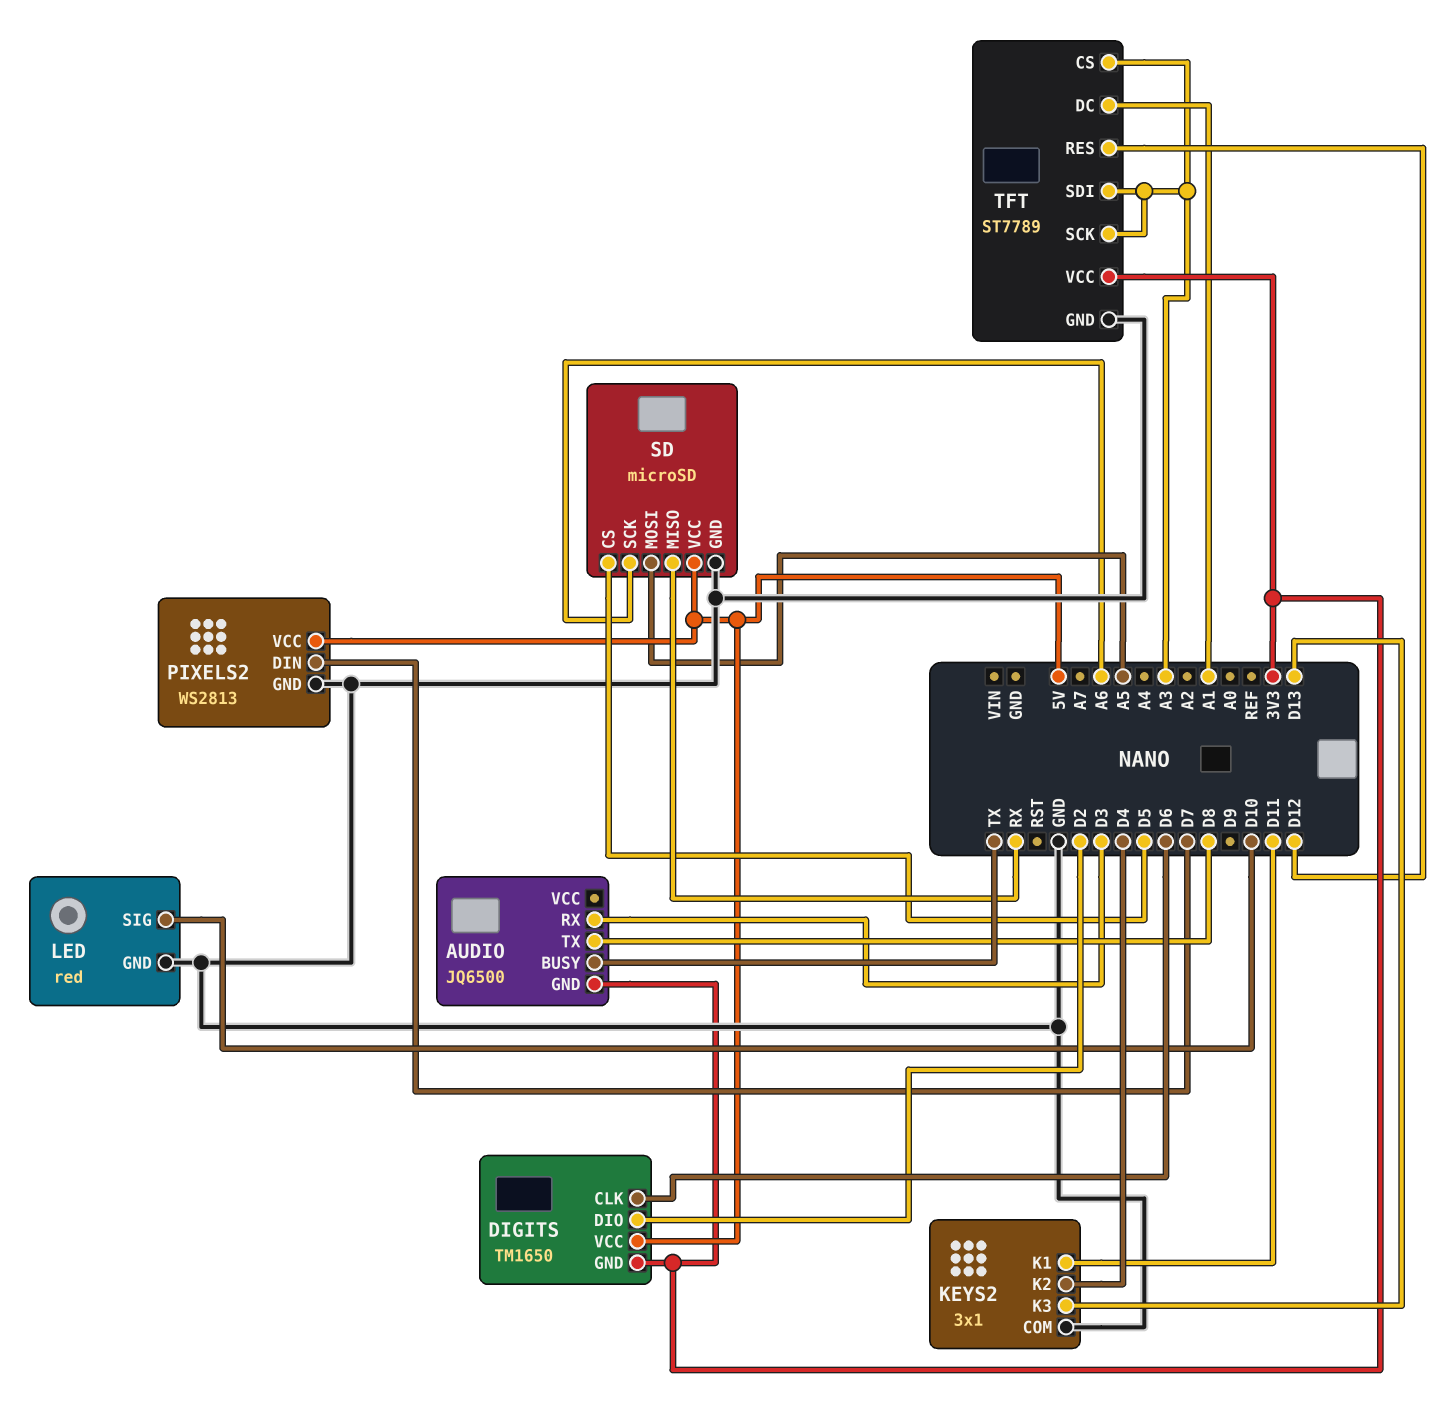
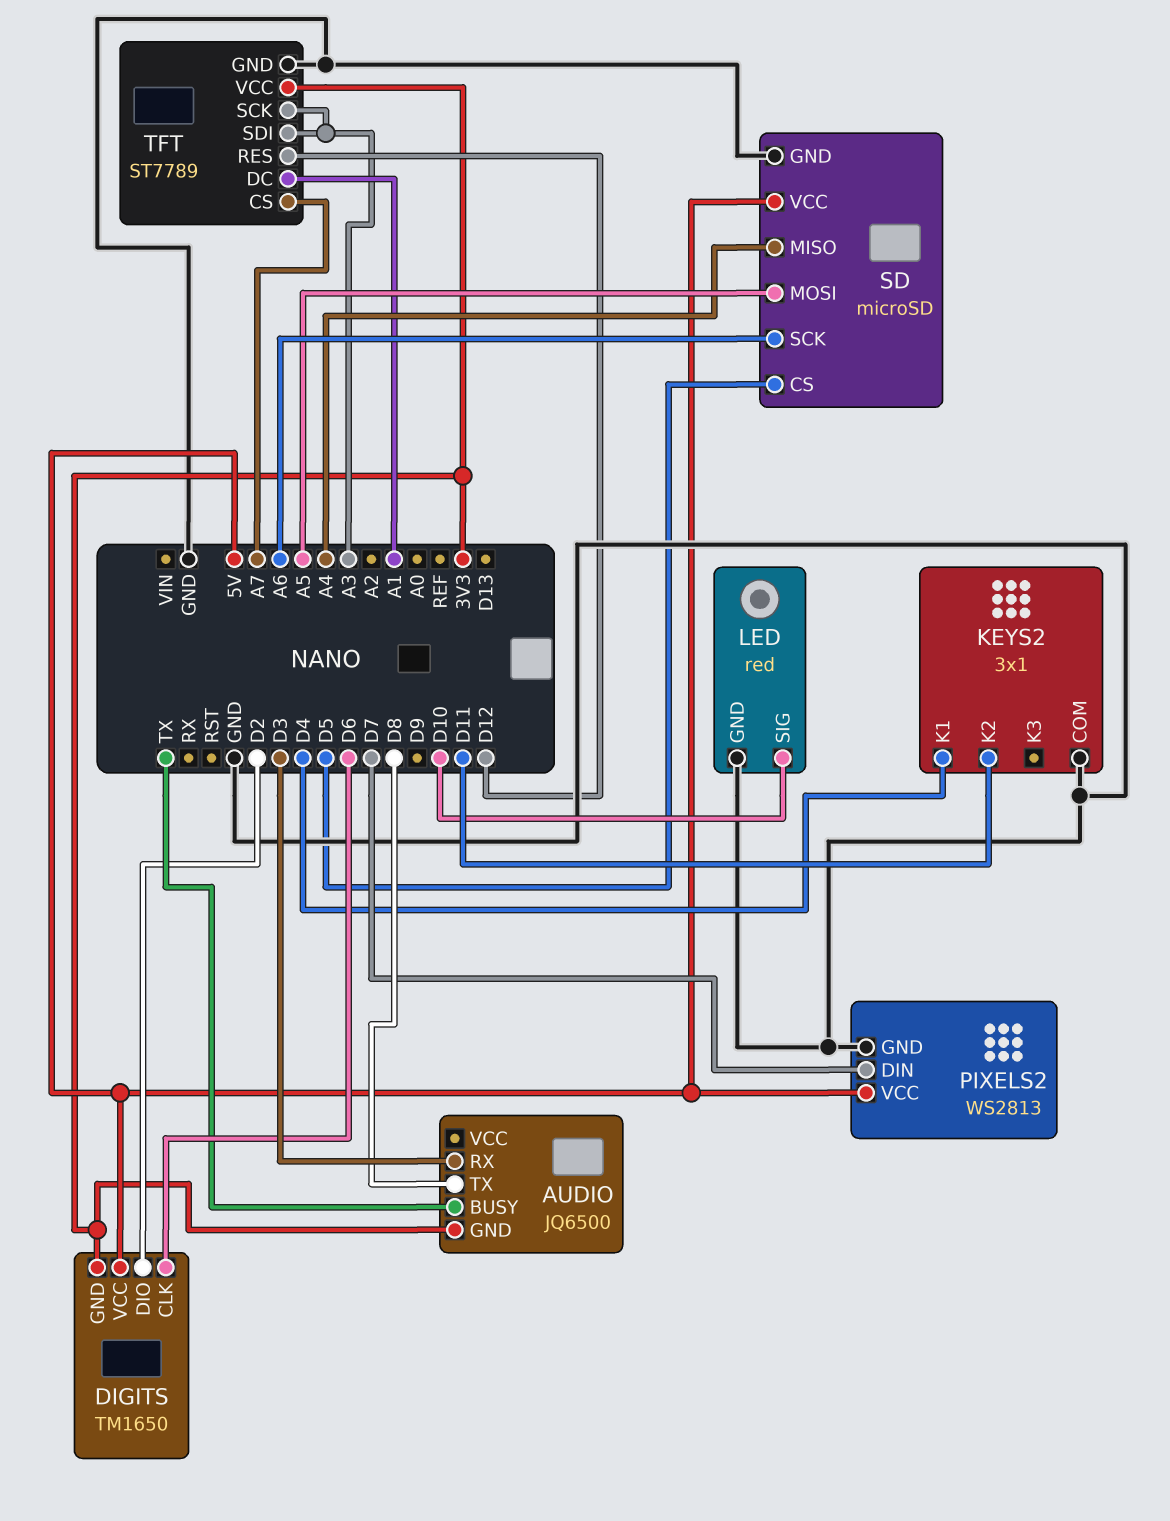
KEYS2 pin K1: D11 -> D4
KEYS2 pin K2: D4 -> D11
KEYS2 pin K3: D13 -> none
SD pin MISO: RX -> A4
TFT pin CS: A3 -> A7

